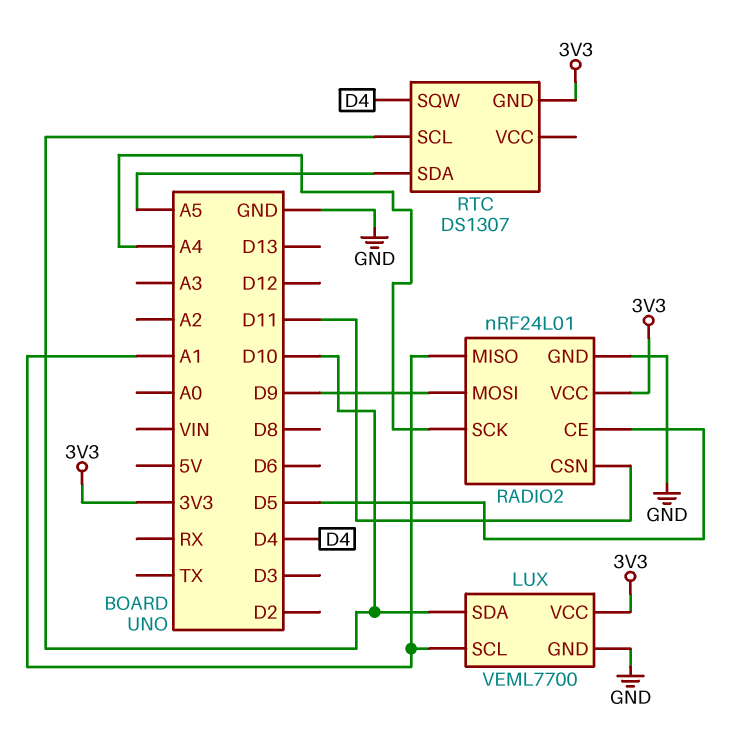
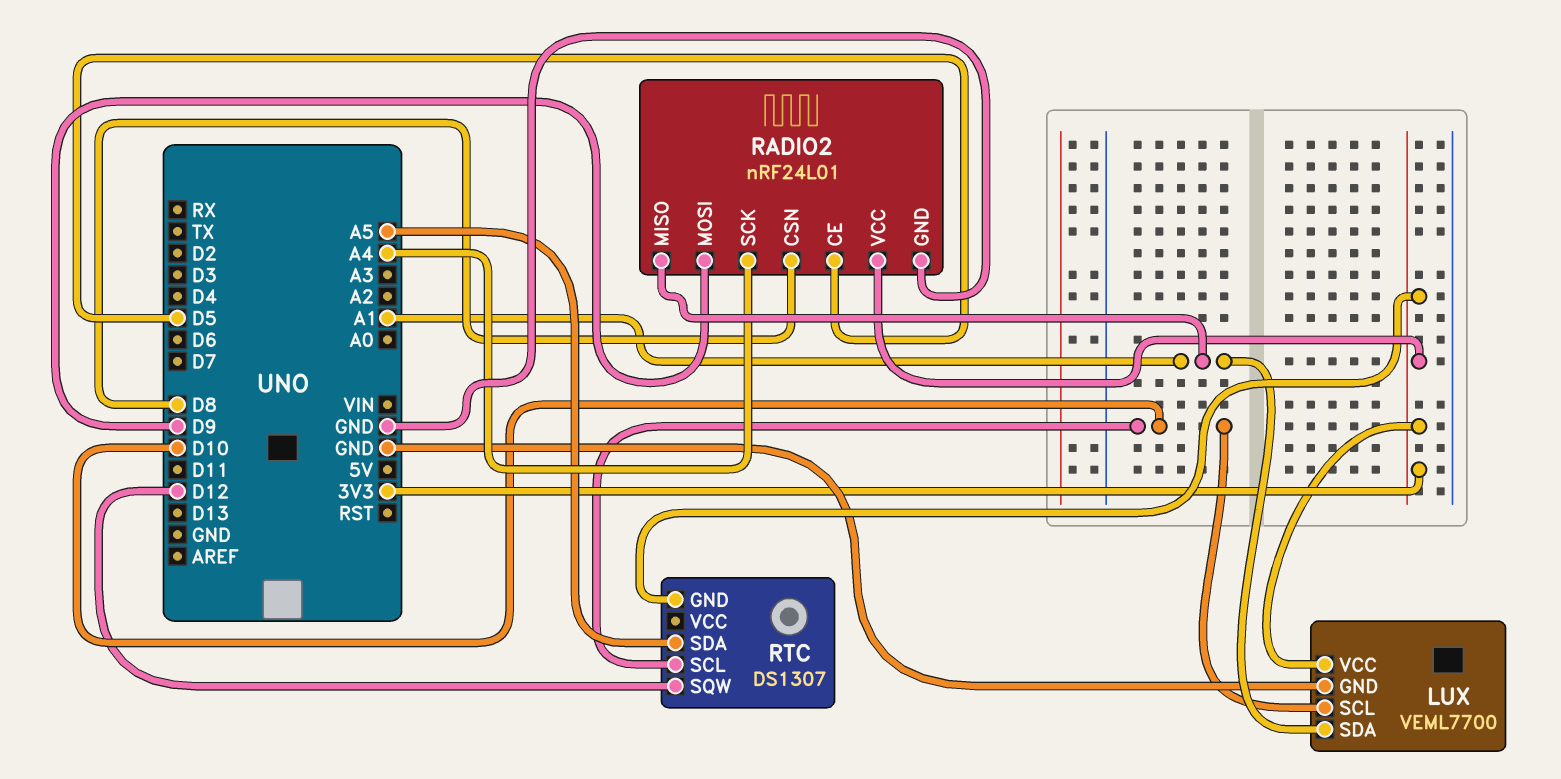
LUX pin SCL: A1 -> D10
LUX pin SDA: D10 -> A1
RADIO2 pin CSN: D11 -> D8
RTC pin SQW: D4 -> D12

